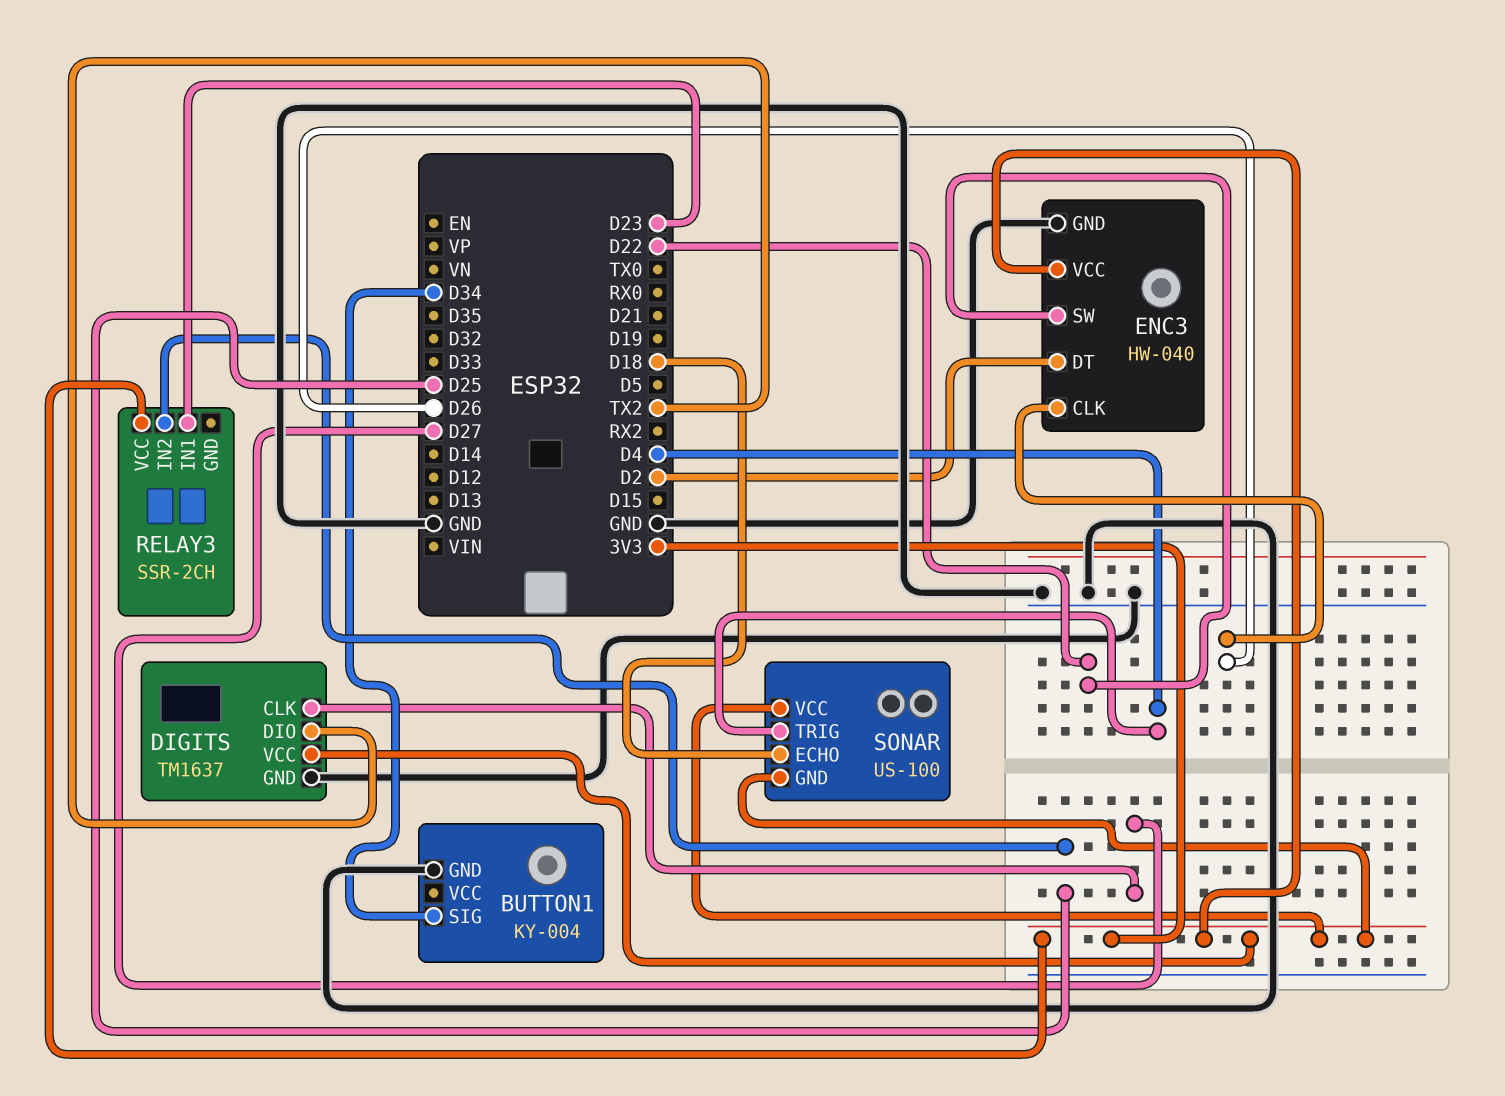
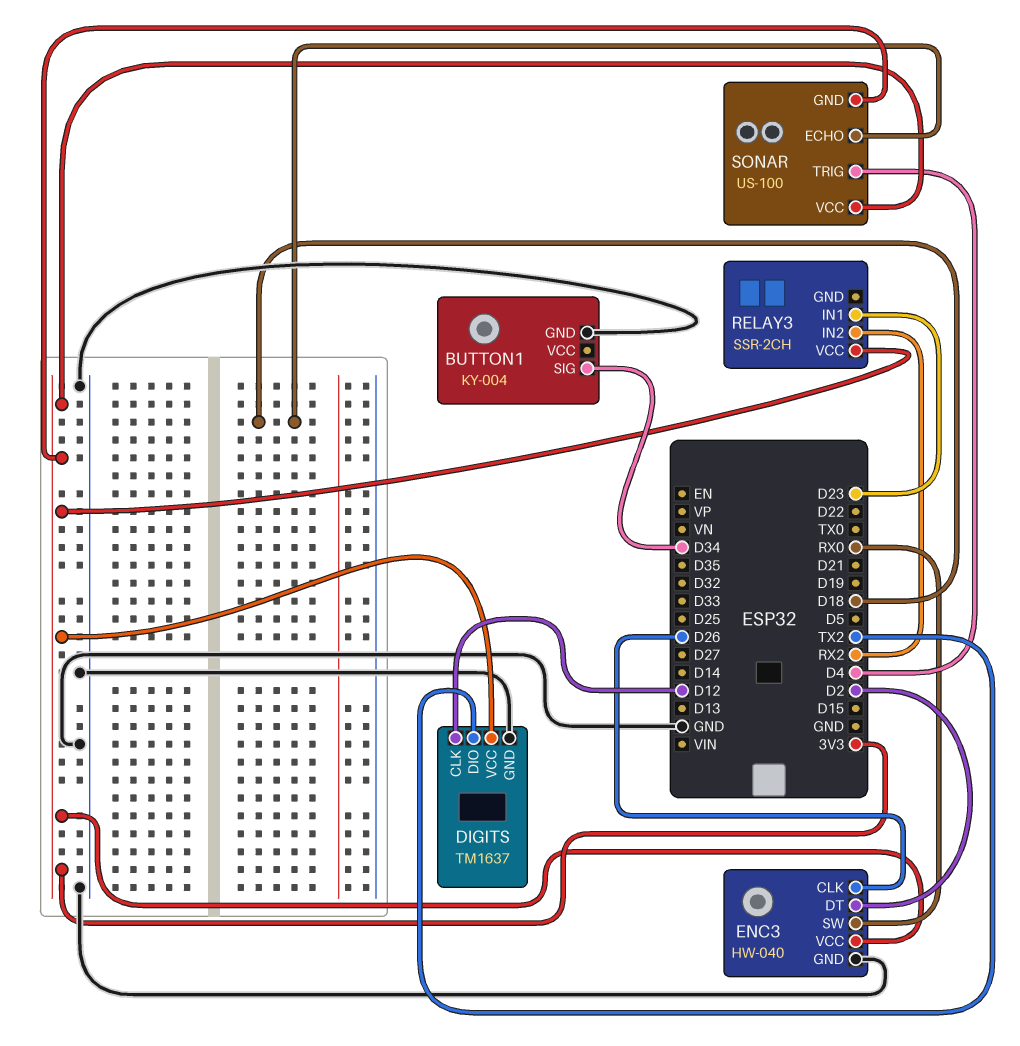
DIGITS pin CLK: D27 -> D12
ENC3 pin SW: D22 -> RX0
RELAY3 pin IN2: D25 -> RX2

